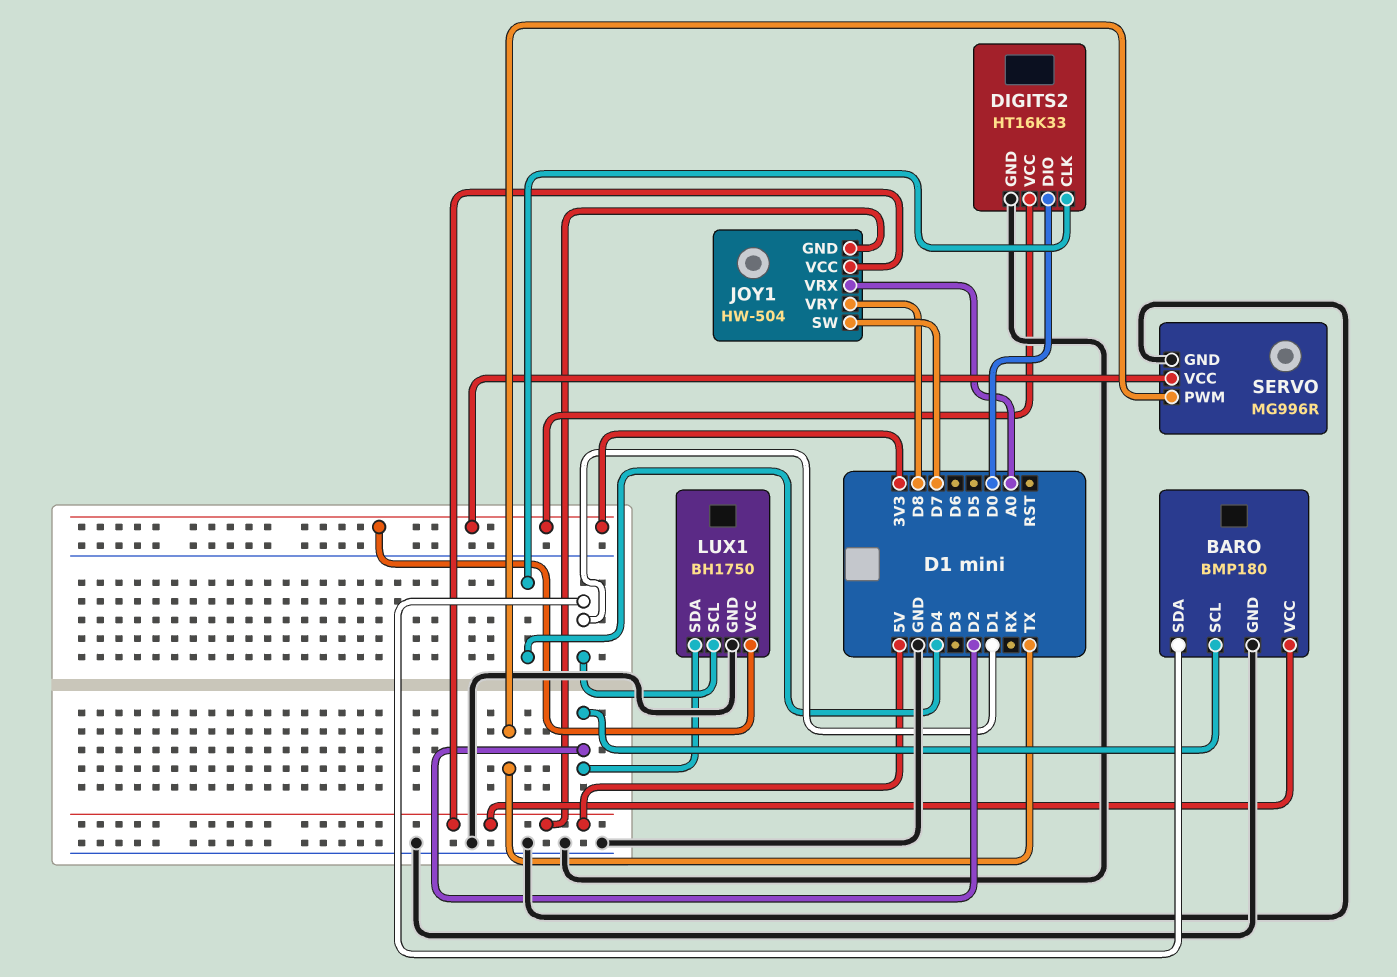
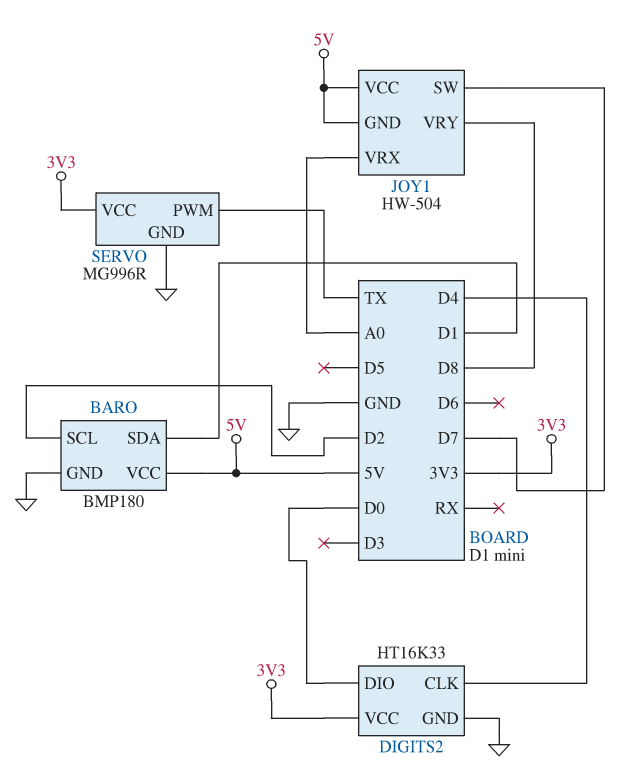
LUX1: BH1750 -> none
LUX1 pin GND: GND -> none
LUX1 pin SCL: D1 -> none
LUX1 pin SDA: D2 -> none
LUX1 pin VCC: 3V3 -> none

